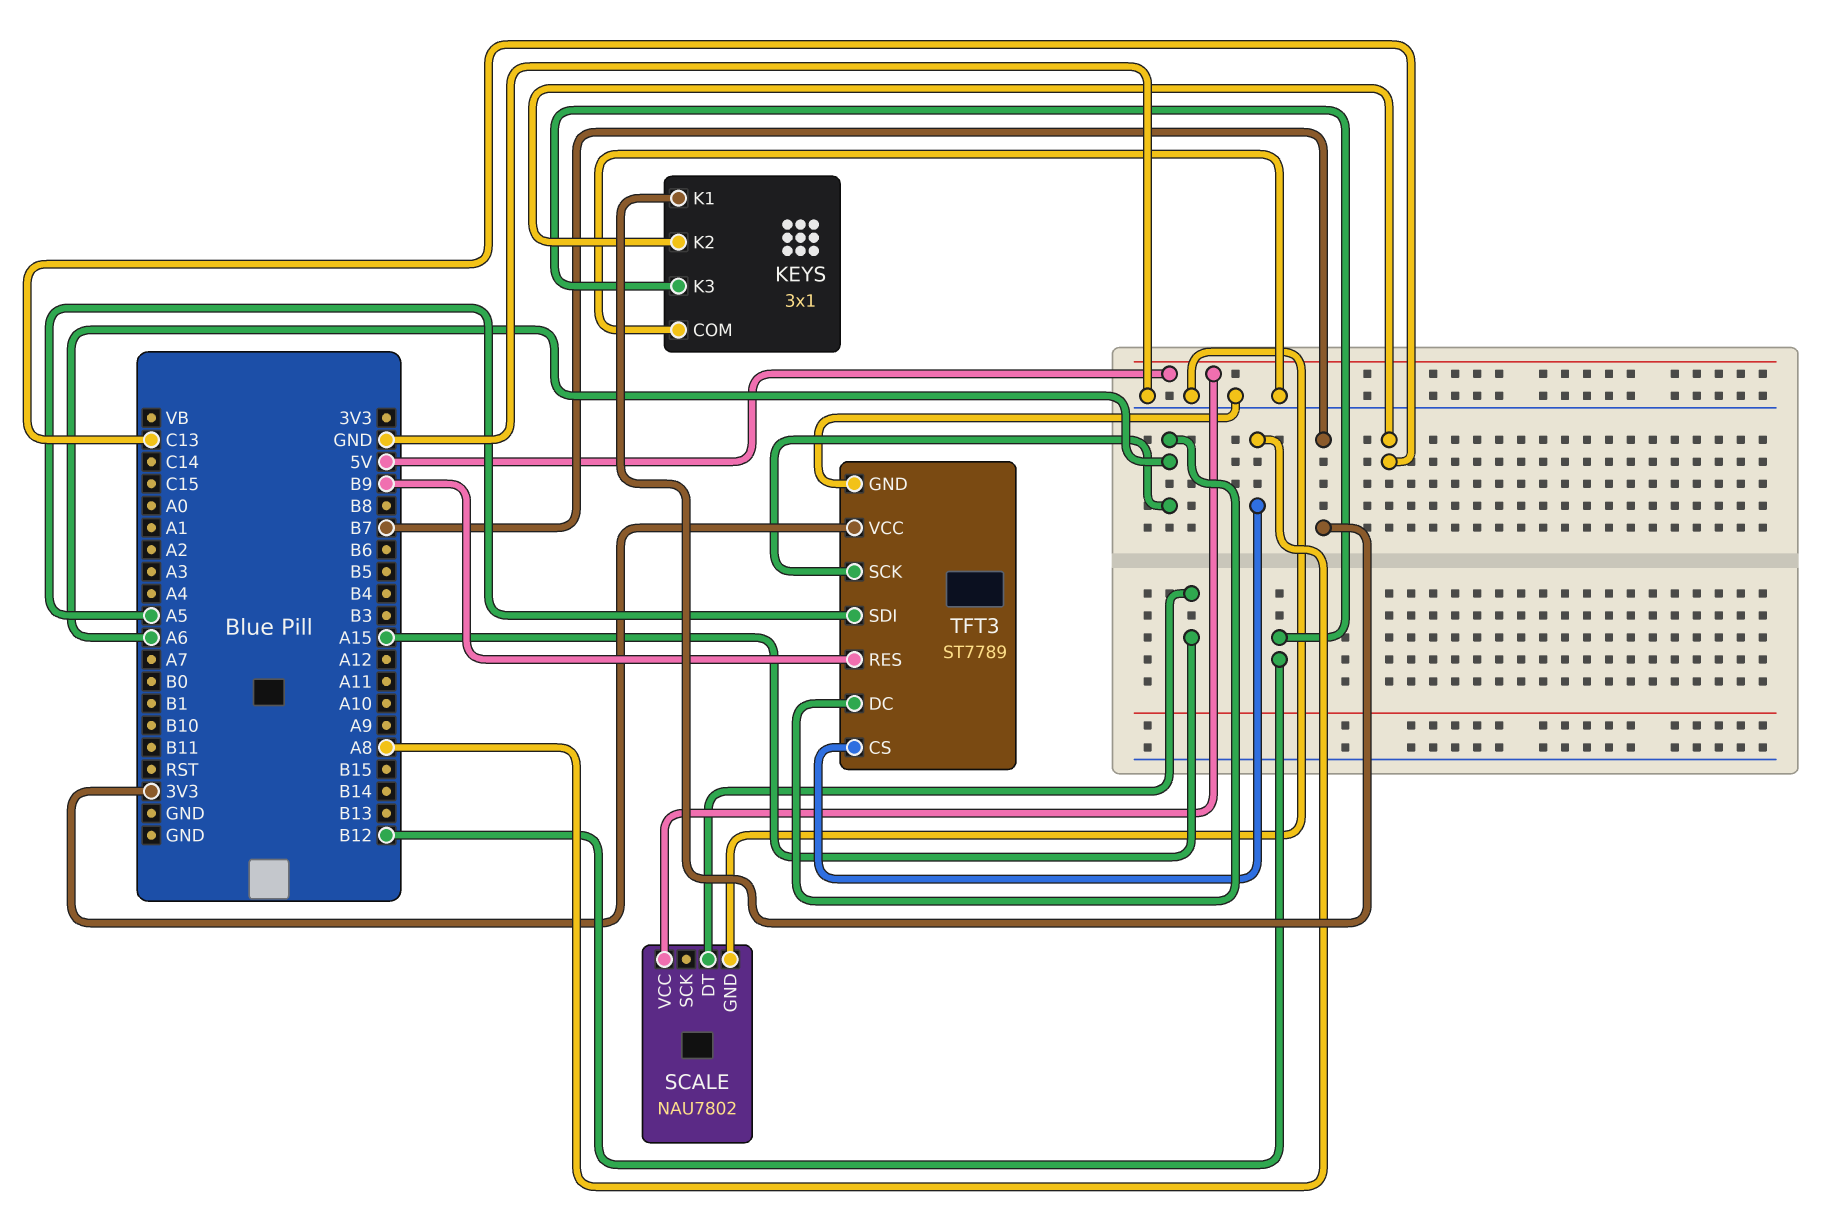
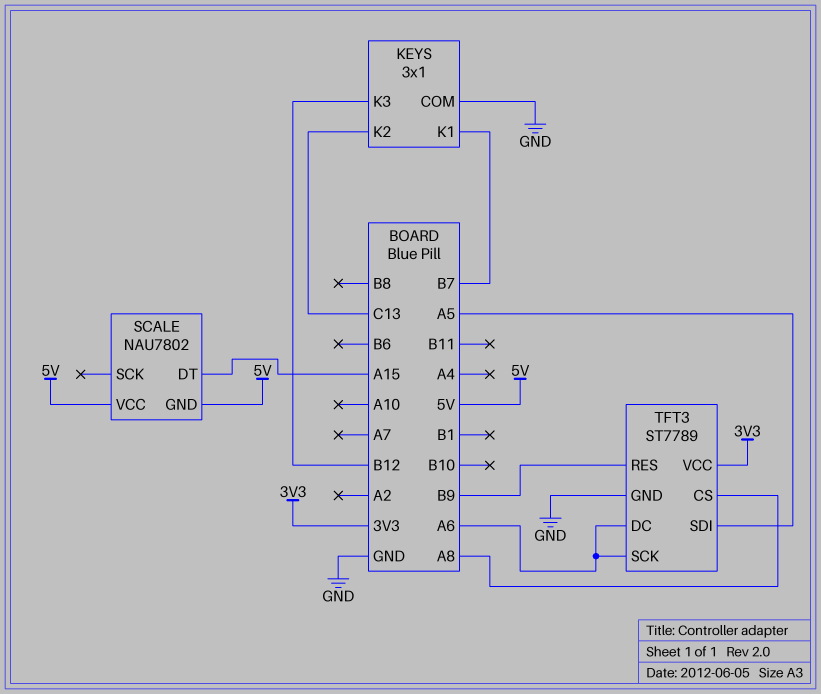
SCALE pin GND: GND -> 5V

